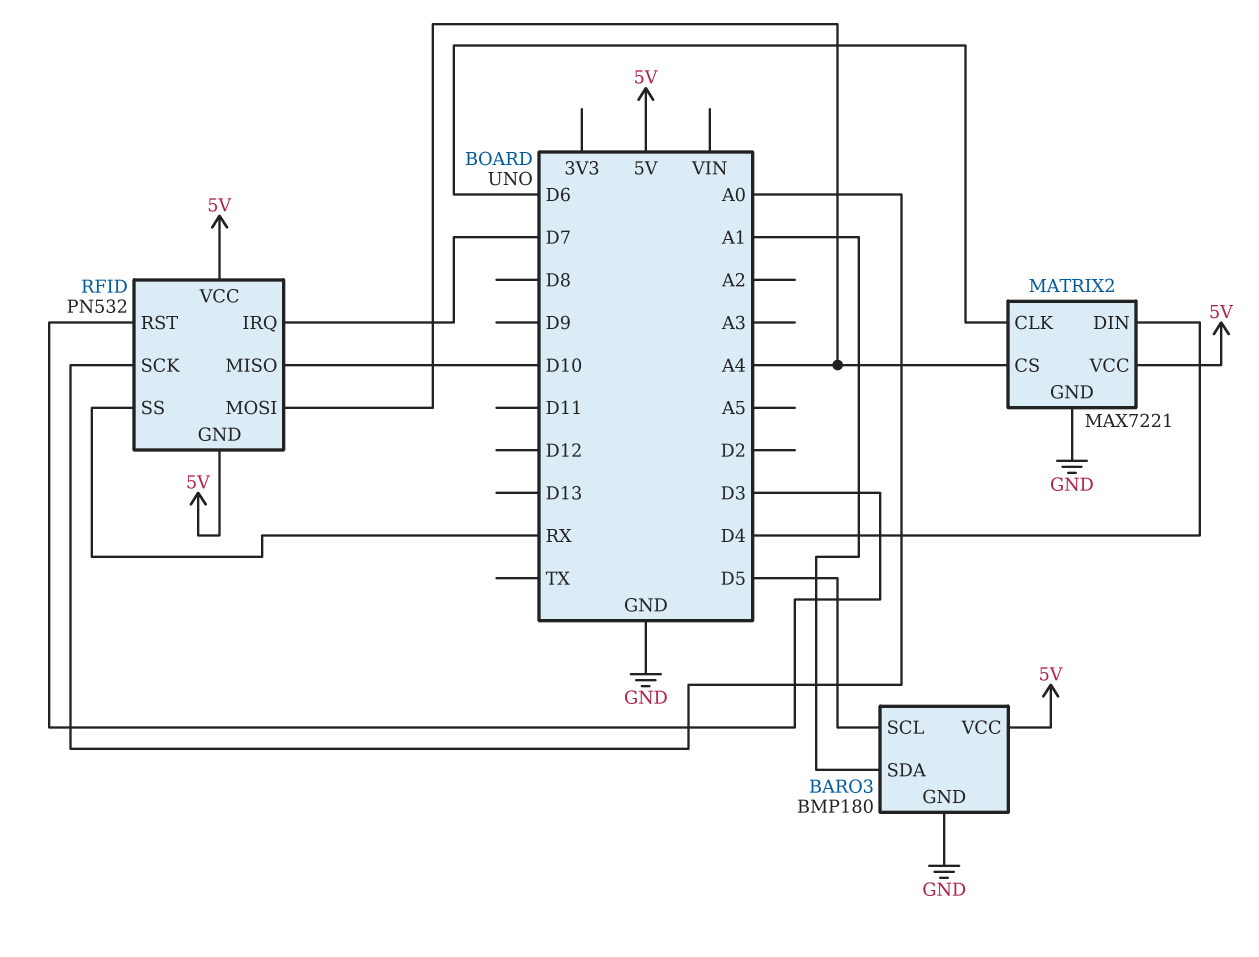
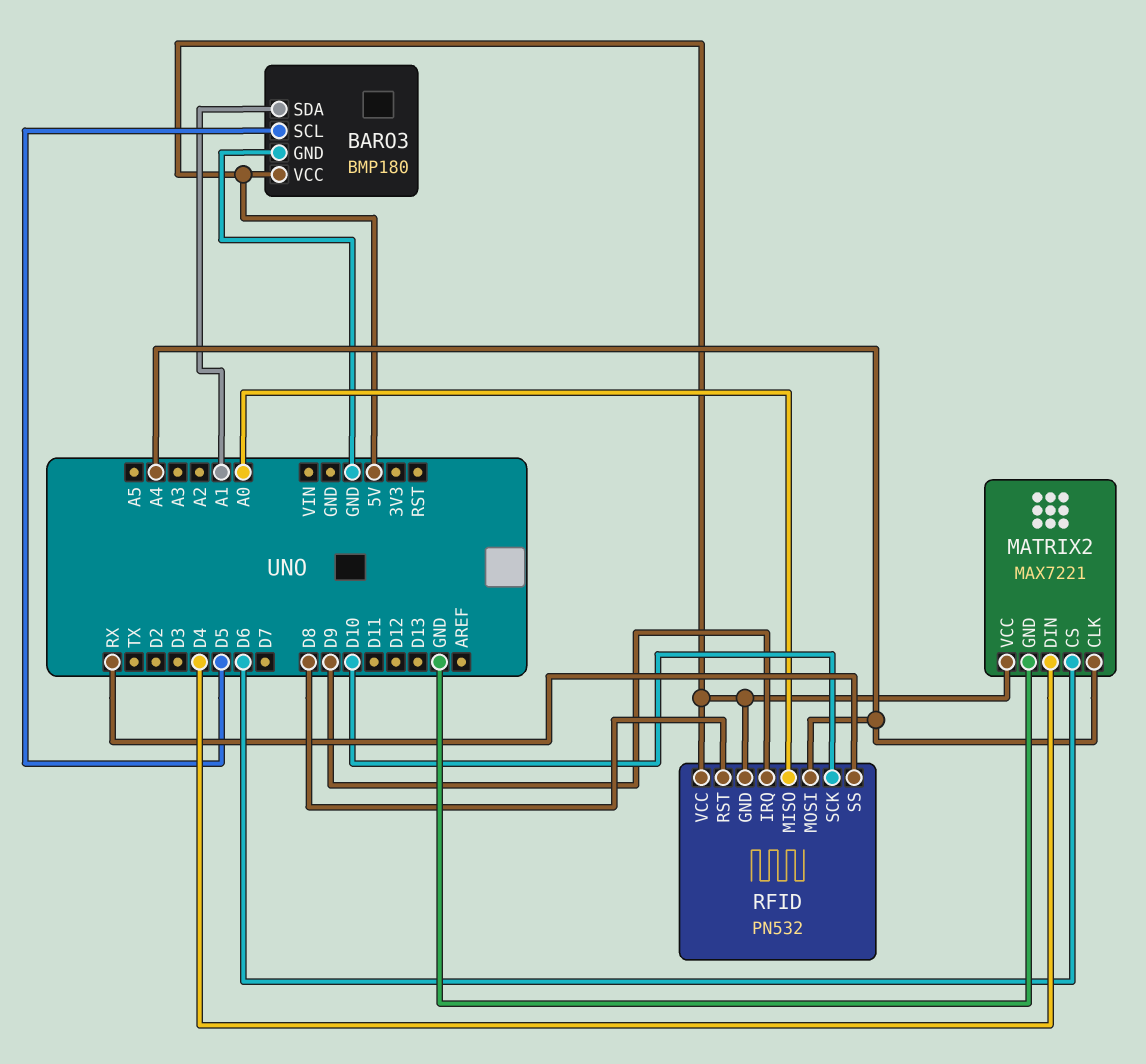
MATRIX2 pin CLK: D6 -> A4
MATRIX2 pin CS: A4 -> D6
RFID pin IRQ: D7 -> D9
RFID pin MISO: D10 -> A0
RFID pin RST: D3 -> D8
RFID pin SCK: A0 -> D10

